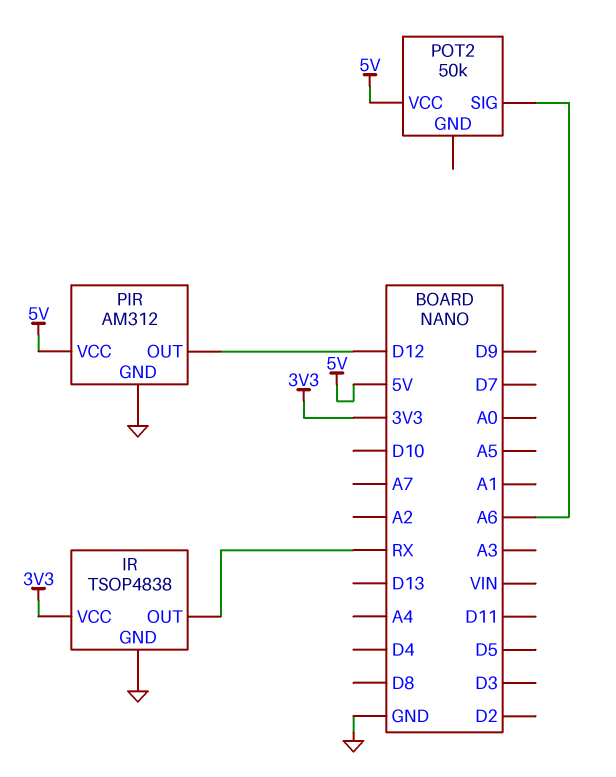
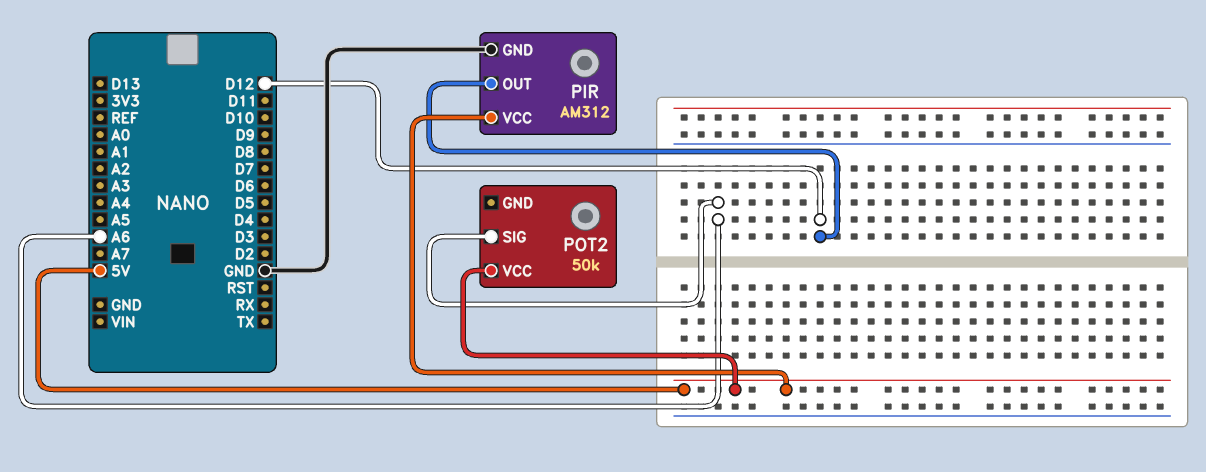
IR: TSOP4838 -> none
IR pin GND: GND -> none
IR pin OUT: RX -> none
IR pin VCC: 3V3 -> none

